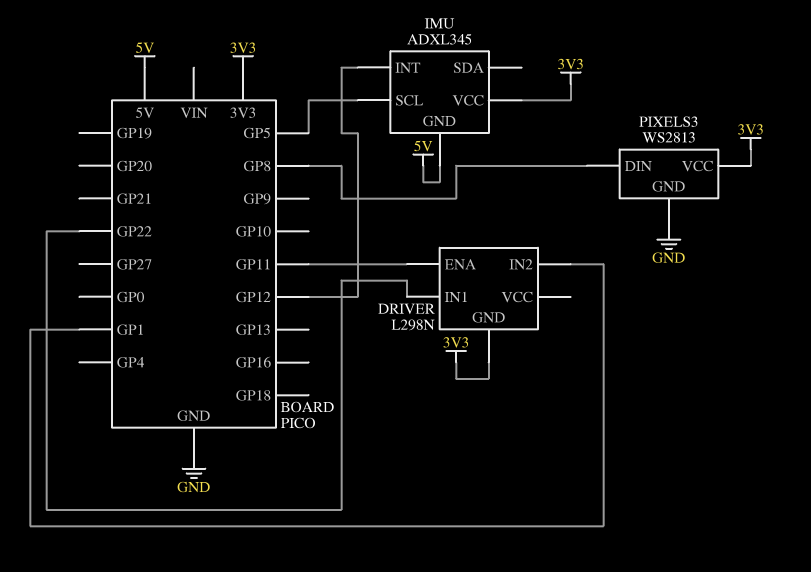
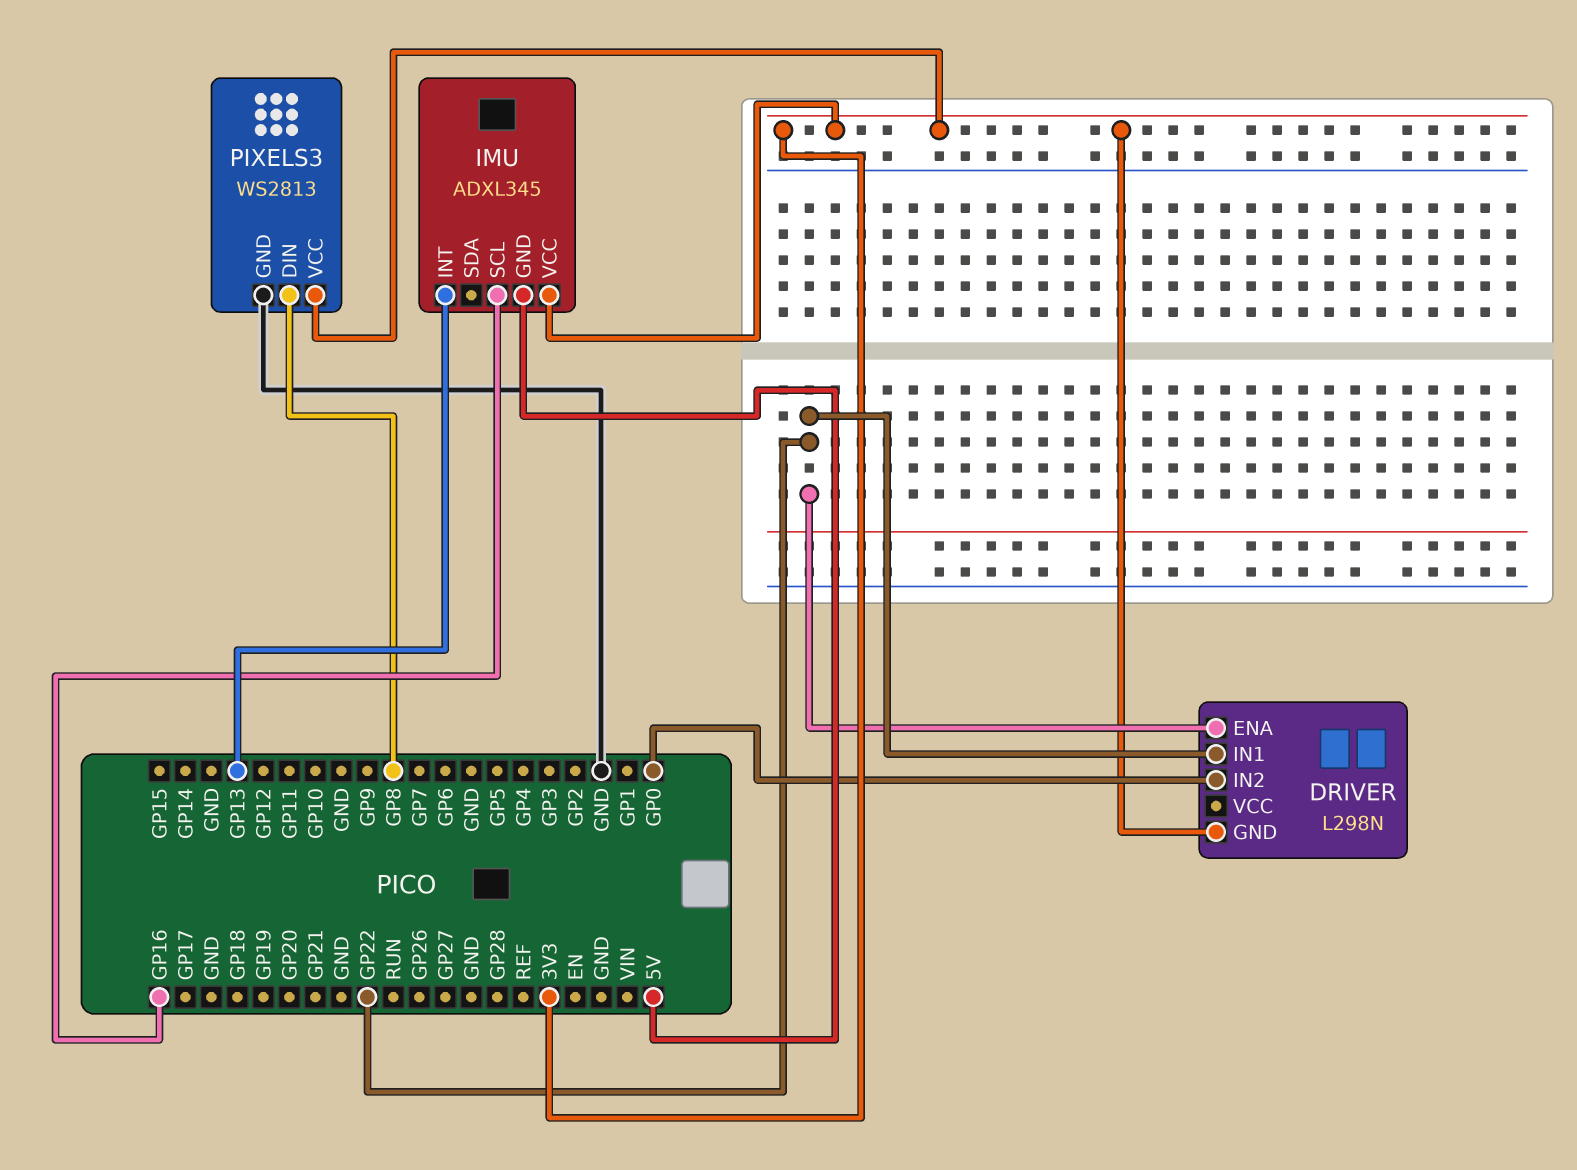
DRIVER pin ENA: GP11 -> GP22
DRIVER pin IN2: GP1 -> GP0
IMU pin INT: GP12 -> GP13
IMU pin SCL: GP5 -> GP16

